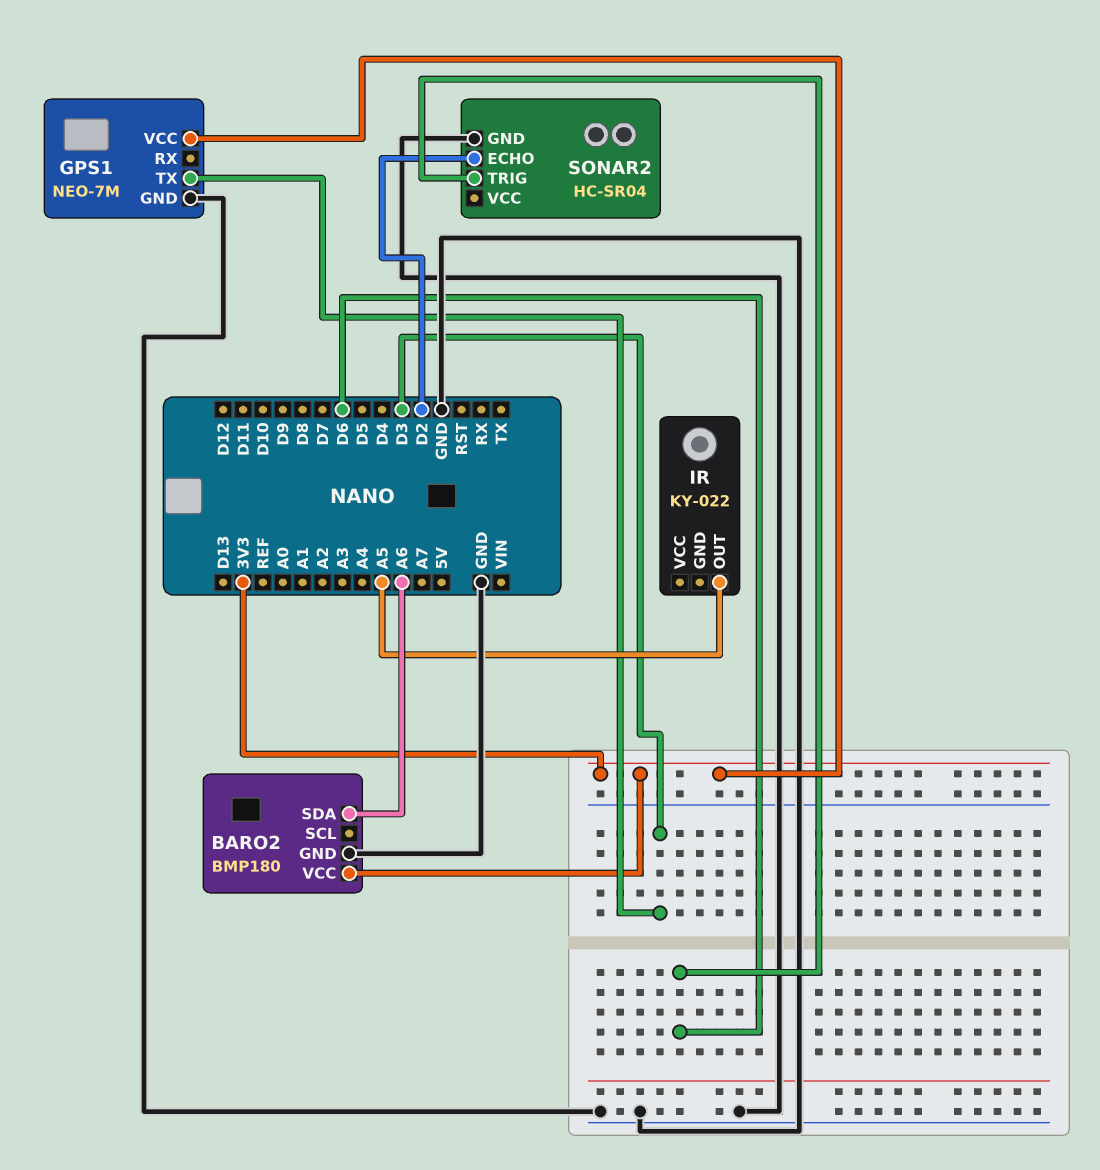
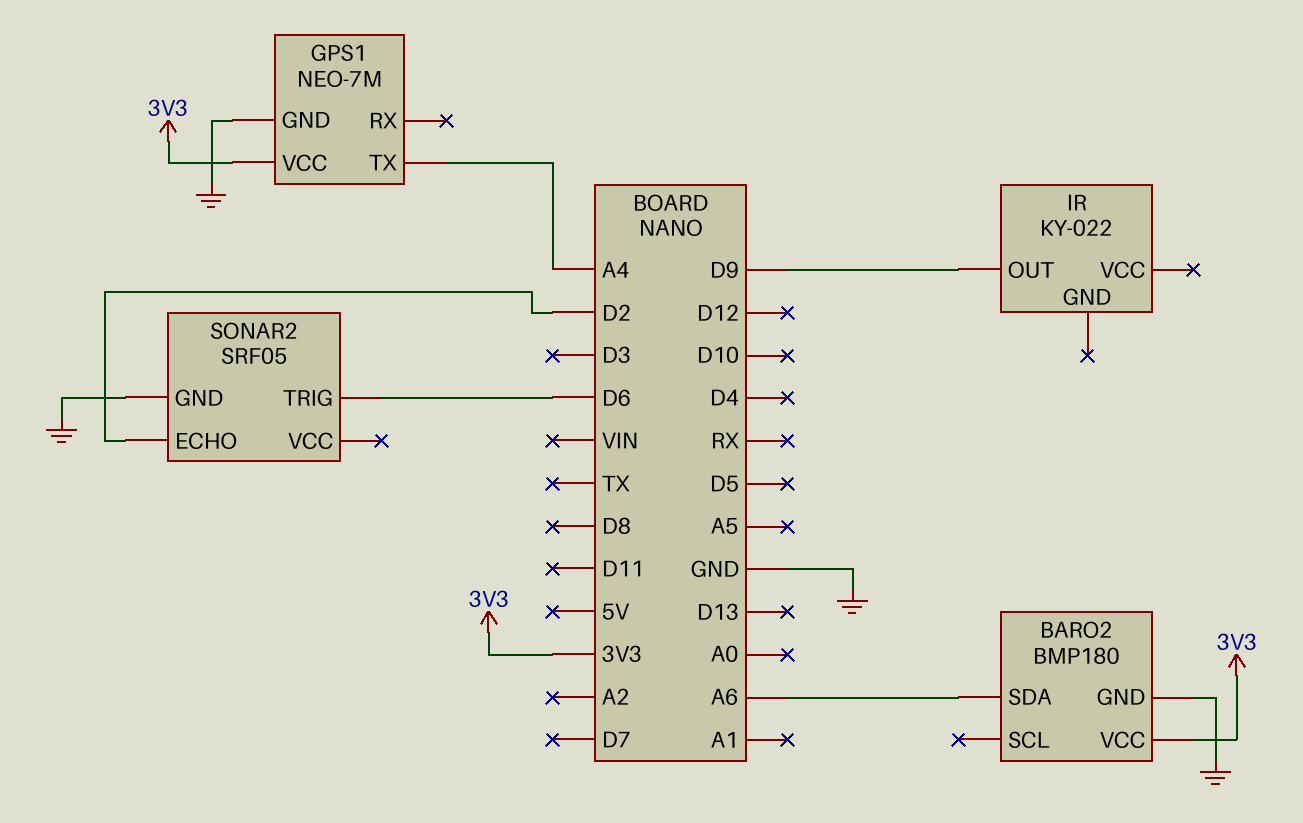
GPS1 pin TX: D3 -> A4
IR pin OUT: A5 -> D9
SONAR2: HC-SR04 -> SRF05

